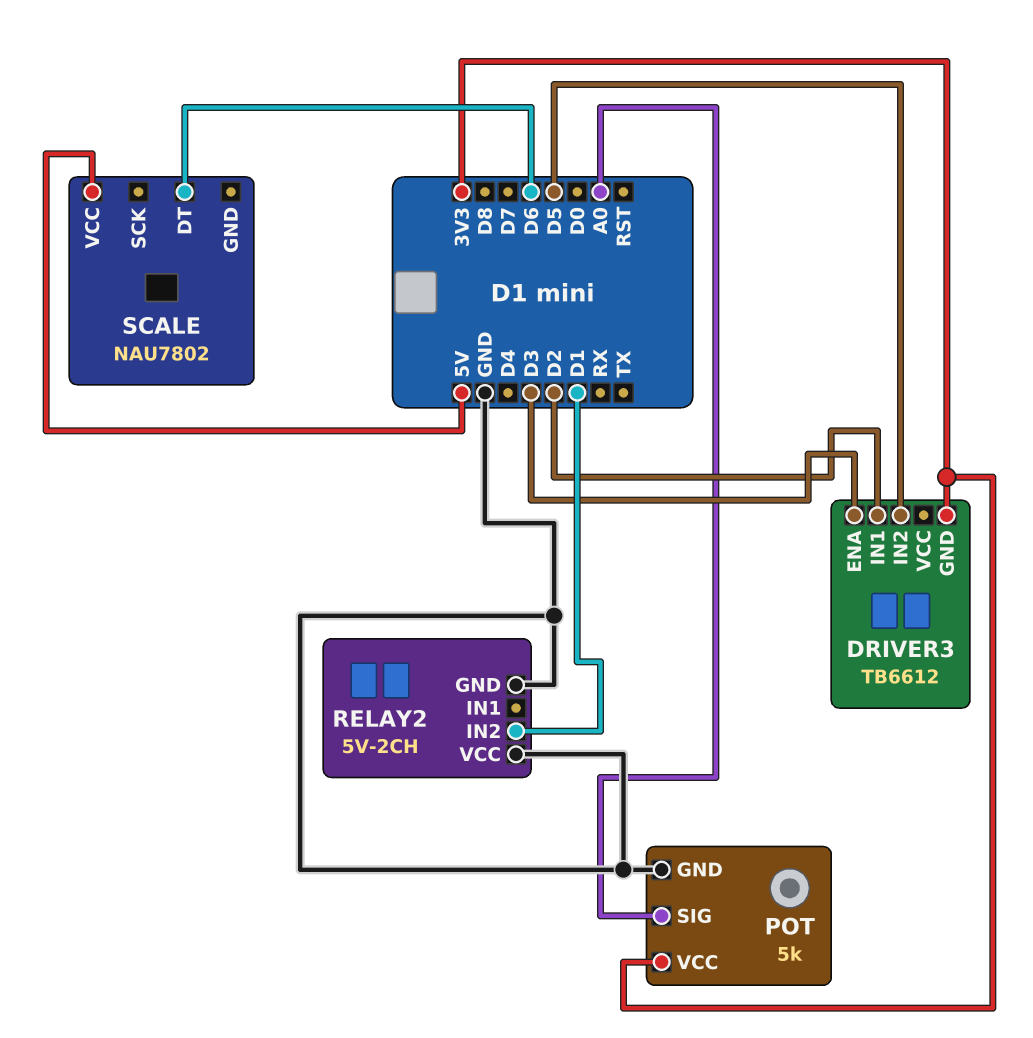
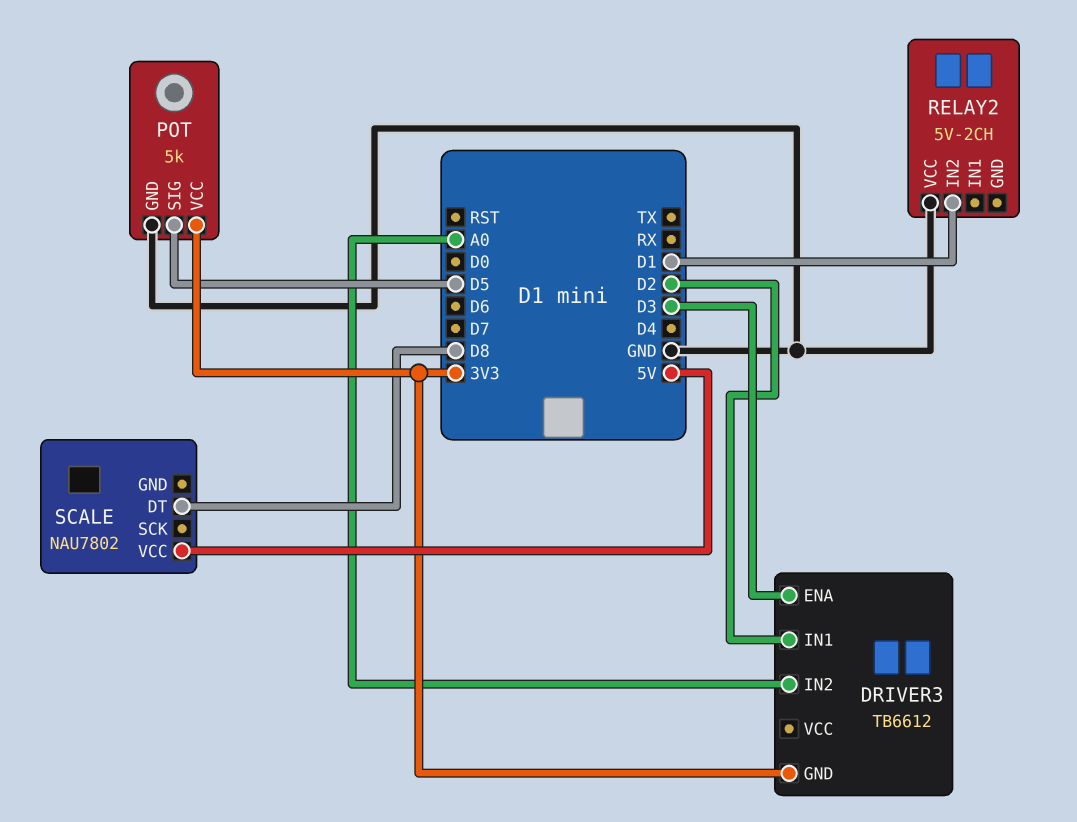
DRIVER3 pin IN2: D5 -> A0
POT pin SIG: A0 -> D5
RELAY2 pin GND: GND -> none
SCALE pin DT: D6 -> D8

